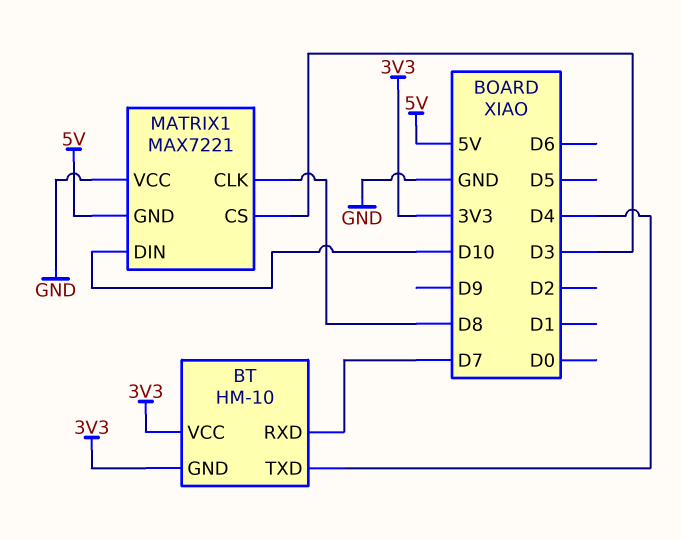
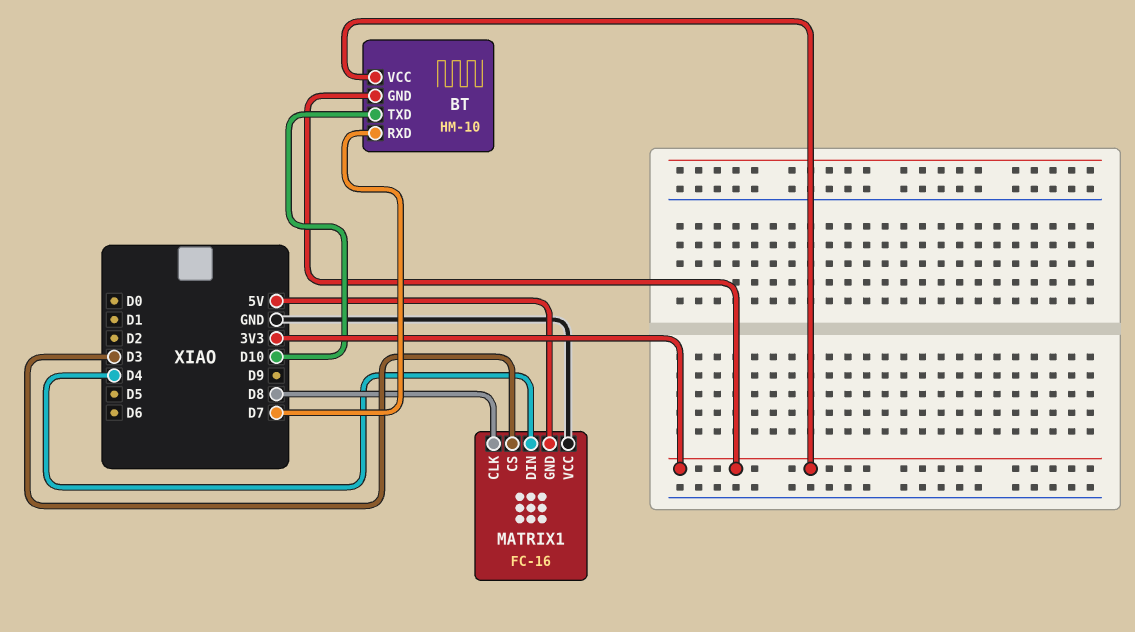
BT pin TXD: D4 -> D10
MATRIX1: MAX7221 -> FC-16
MATRIX1 pin DIN: D10 -> D4

